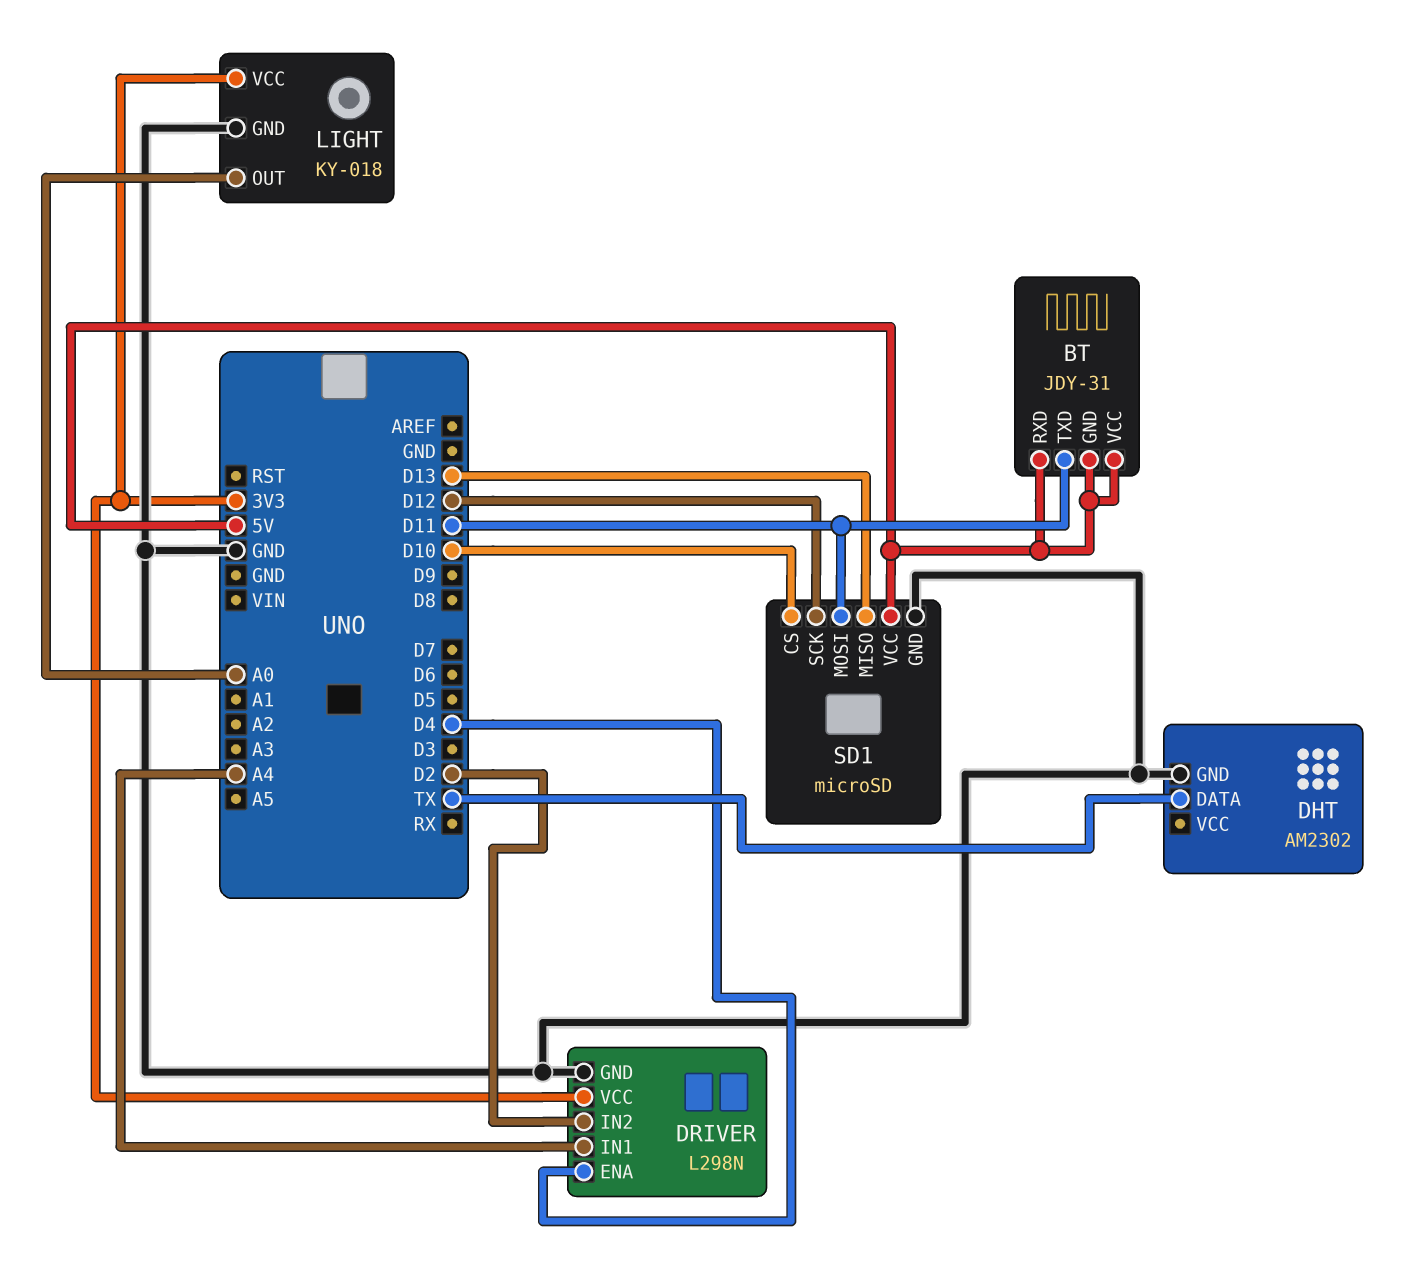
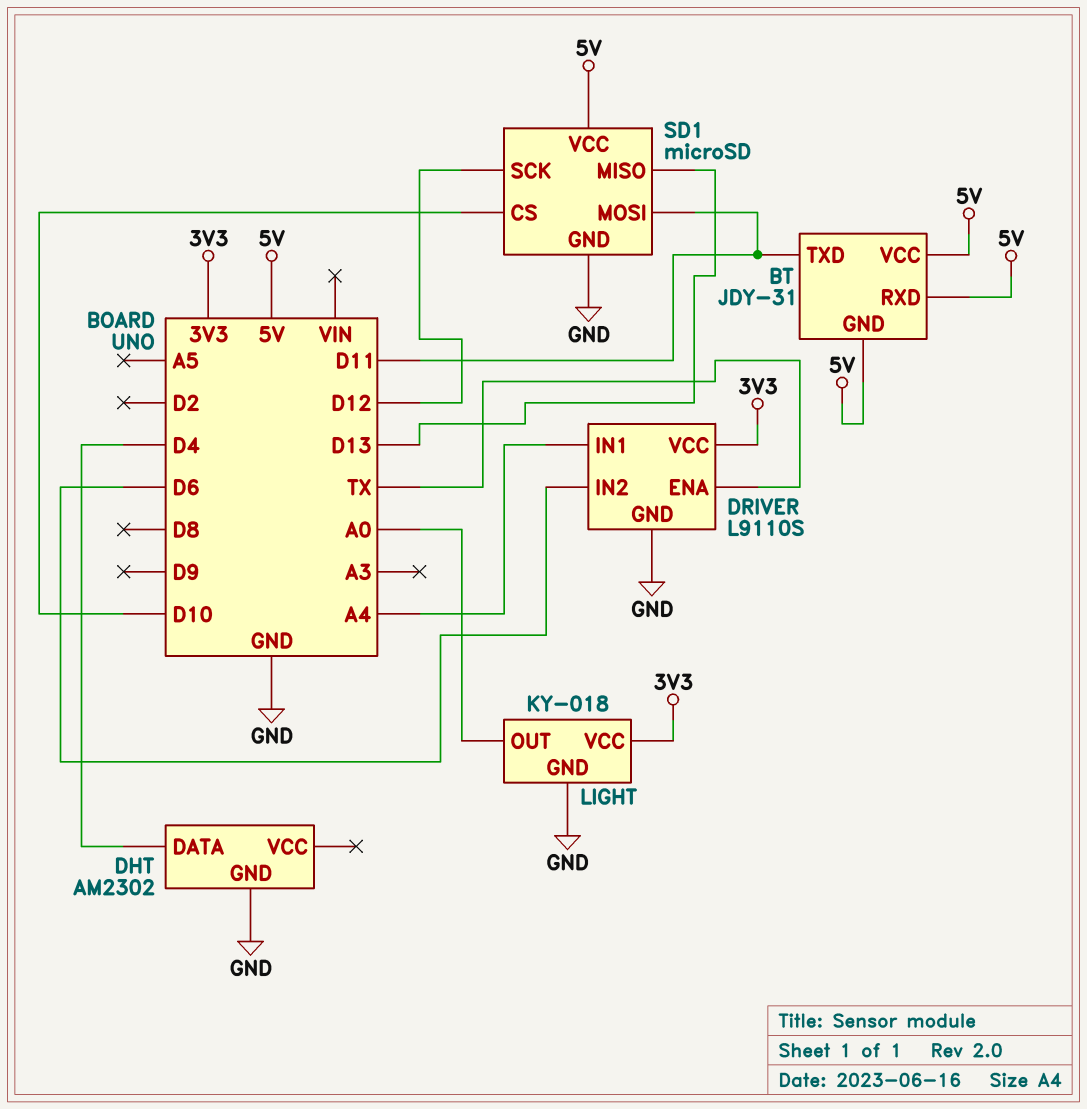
DHT pin DATA: TX -> D4
DRIVER: L298N -> L9110S
DRIVER pin ENA: D4 -> TX
DRIVER pin IN2: D2 -> D6

